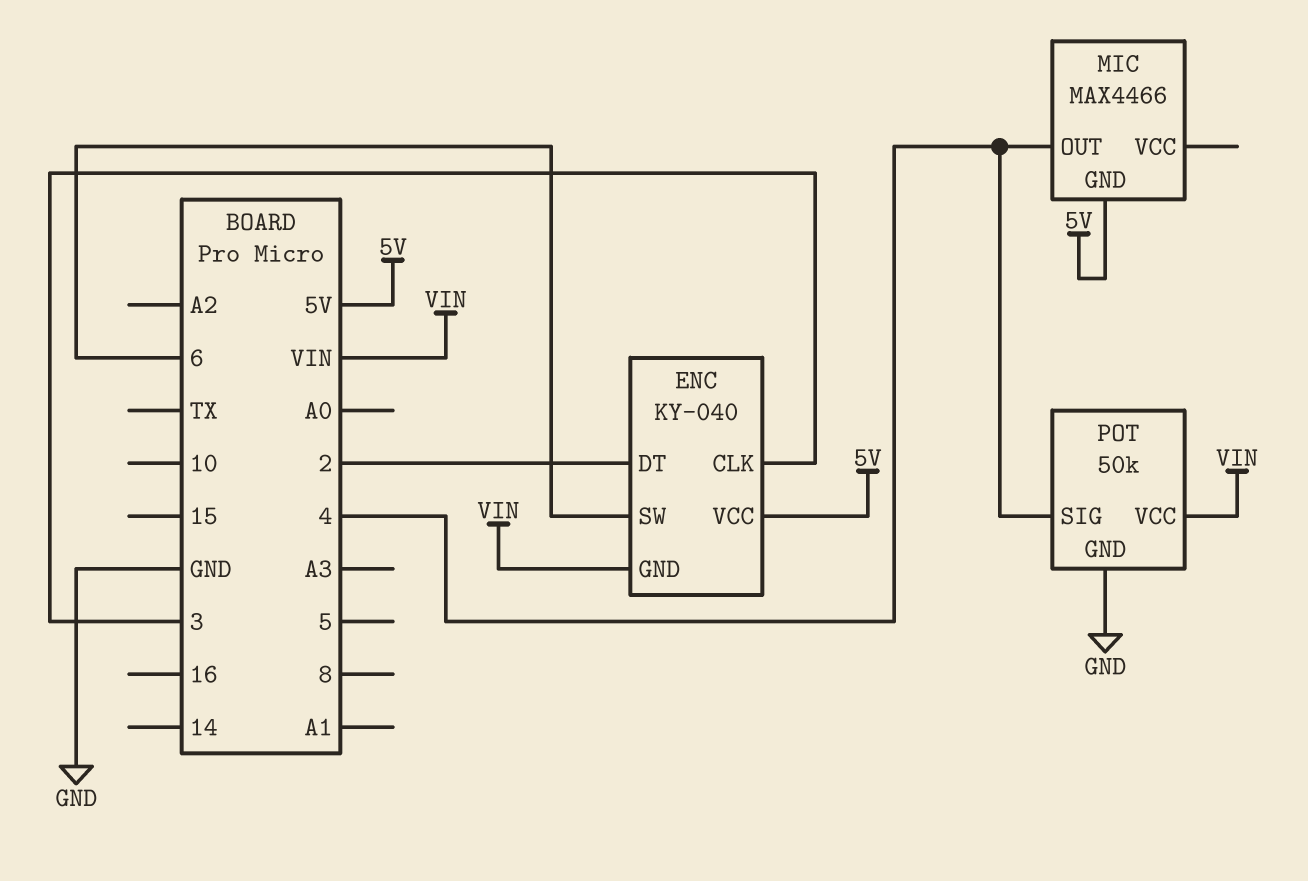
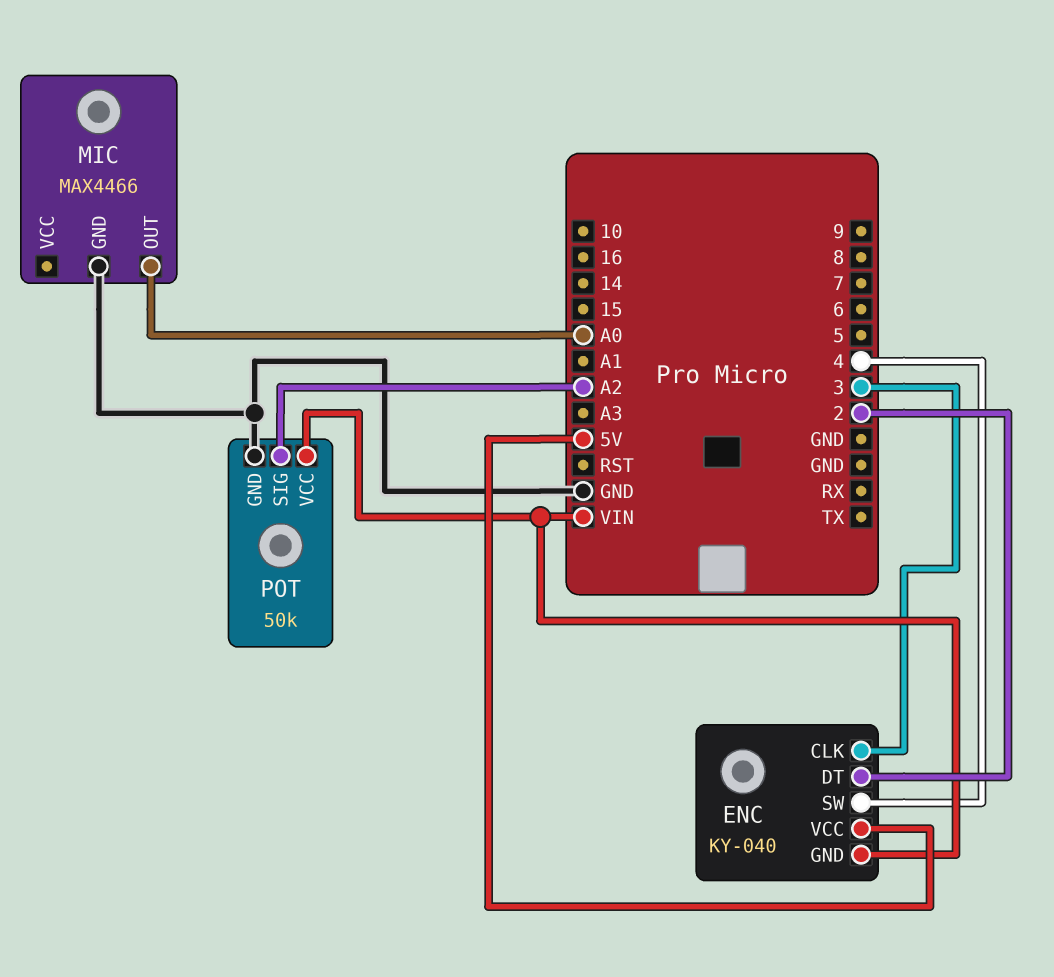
ENC pin SW: 6 -> 4
MIC pin GND: 5V -> GND
MIC pin OUT: 4 -> A0
POT pin SIG: 4 -> A2

